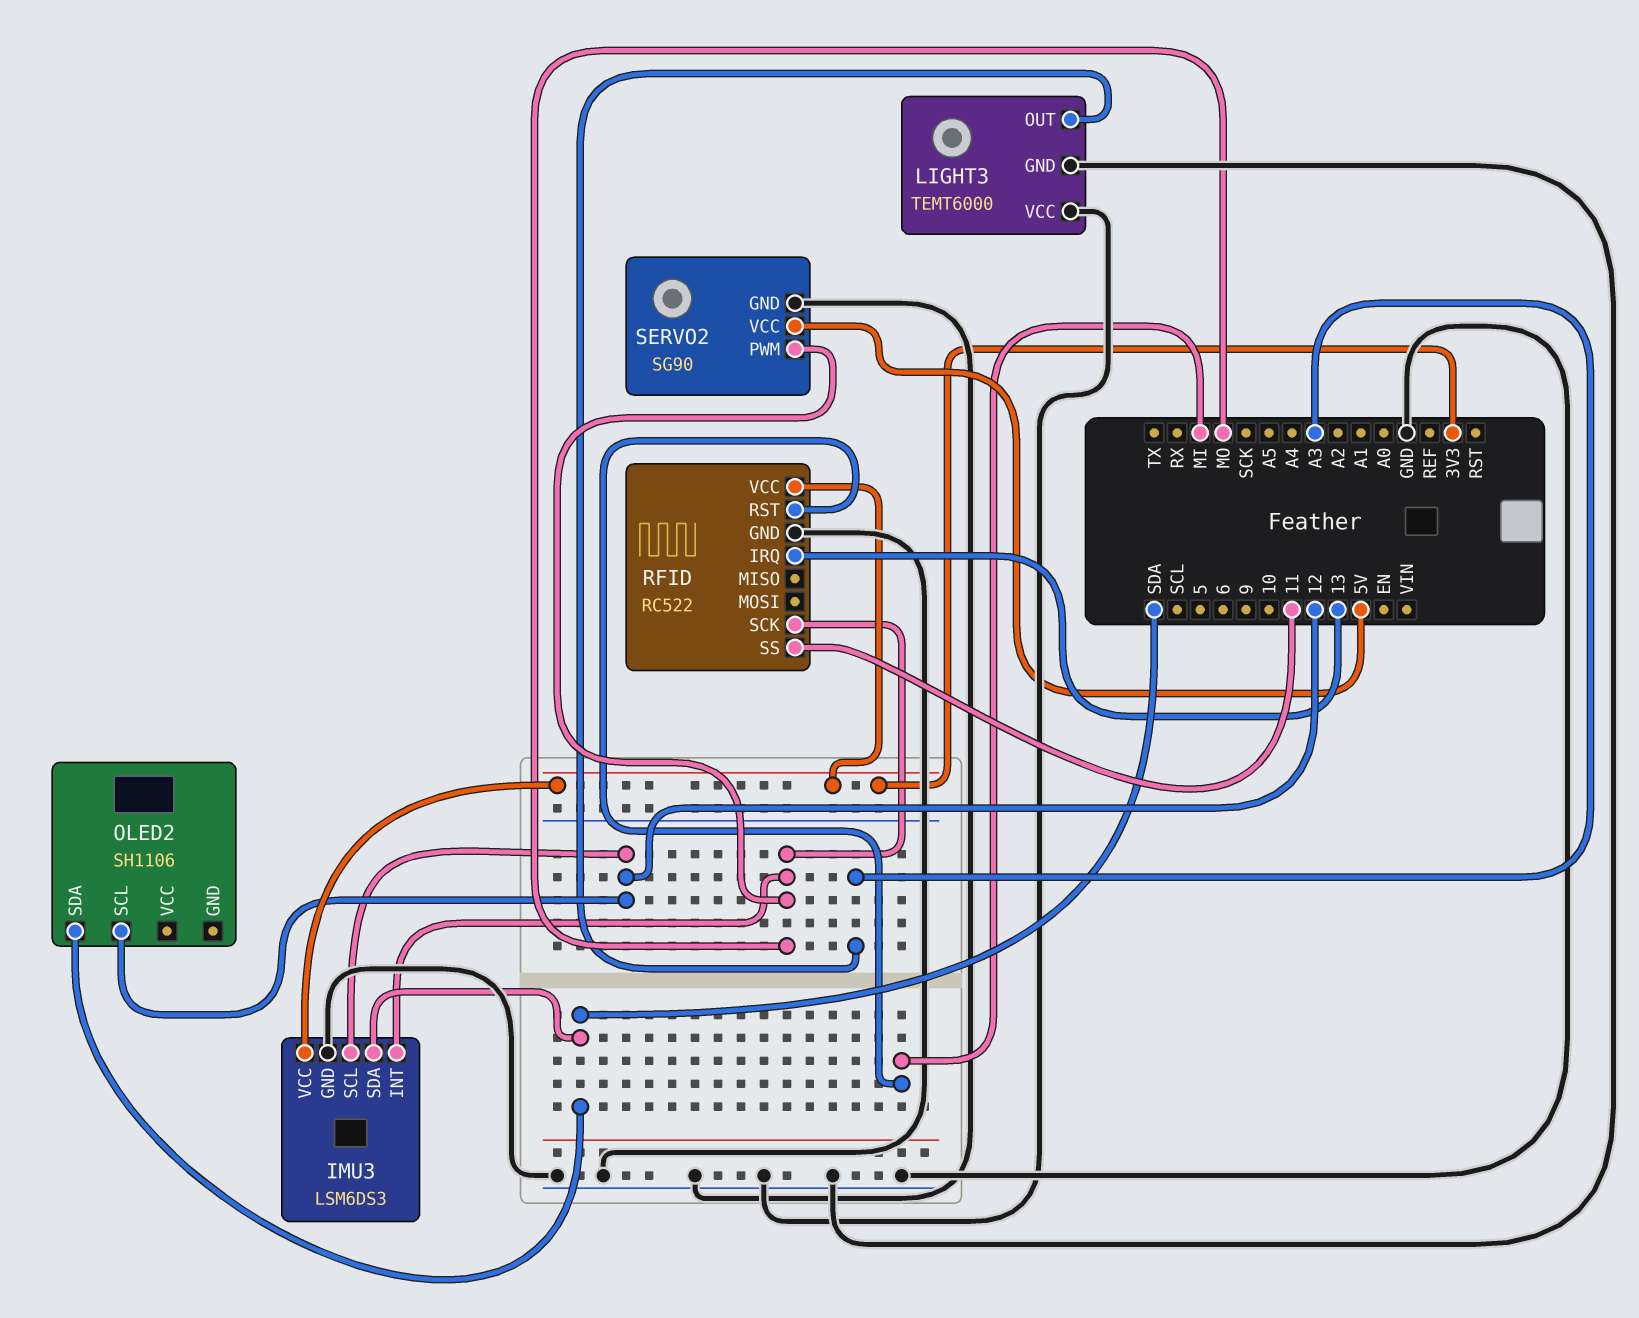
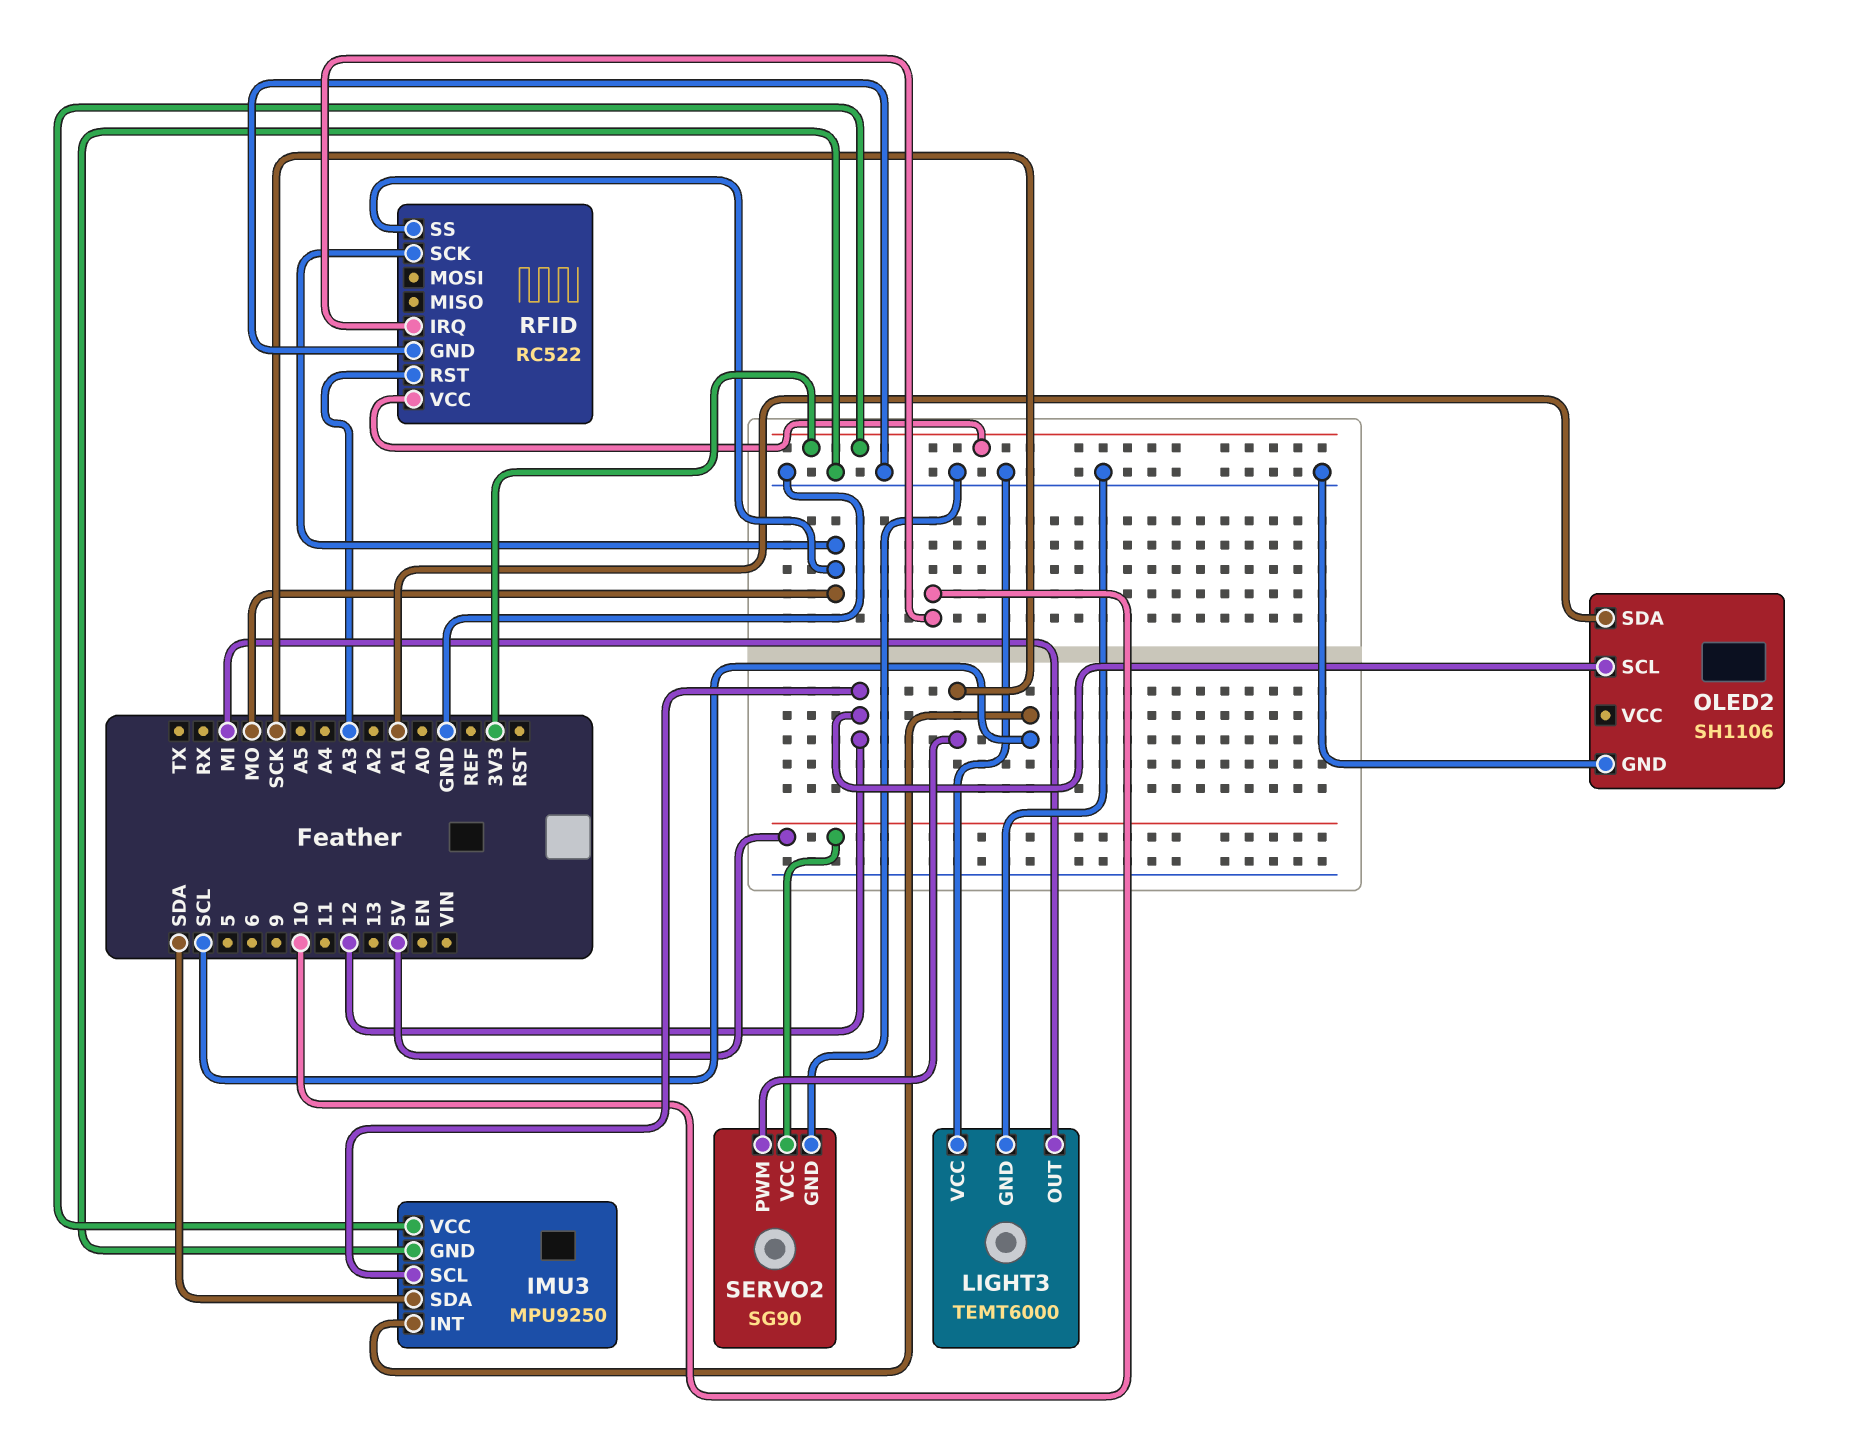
IMU3: LSM6DS3 -> MPU9250
IMU3 pin INT: MO -> SCL
LIGHT3 pin OUT: A3 -> MI
OLED2 pin GND: none -> GND
OLED2 pin SDA: SDA -> A1
RFID pin IRQ: 13 -> 10
RFID pin RST: MI -> A3
RFID pin SS: 11 -> MO
SERVO2 pin PWM: MO -> SCK

